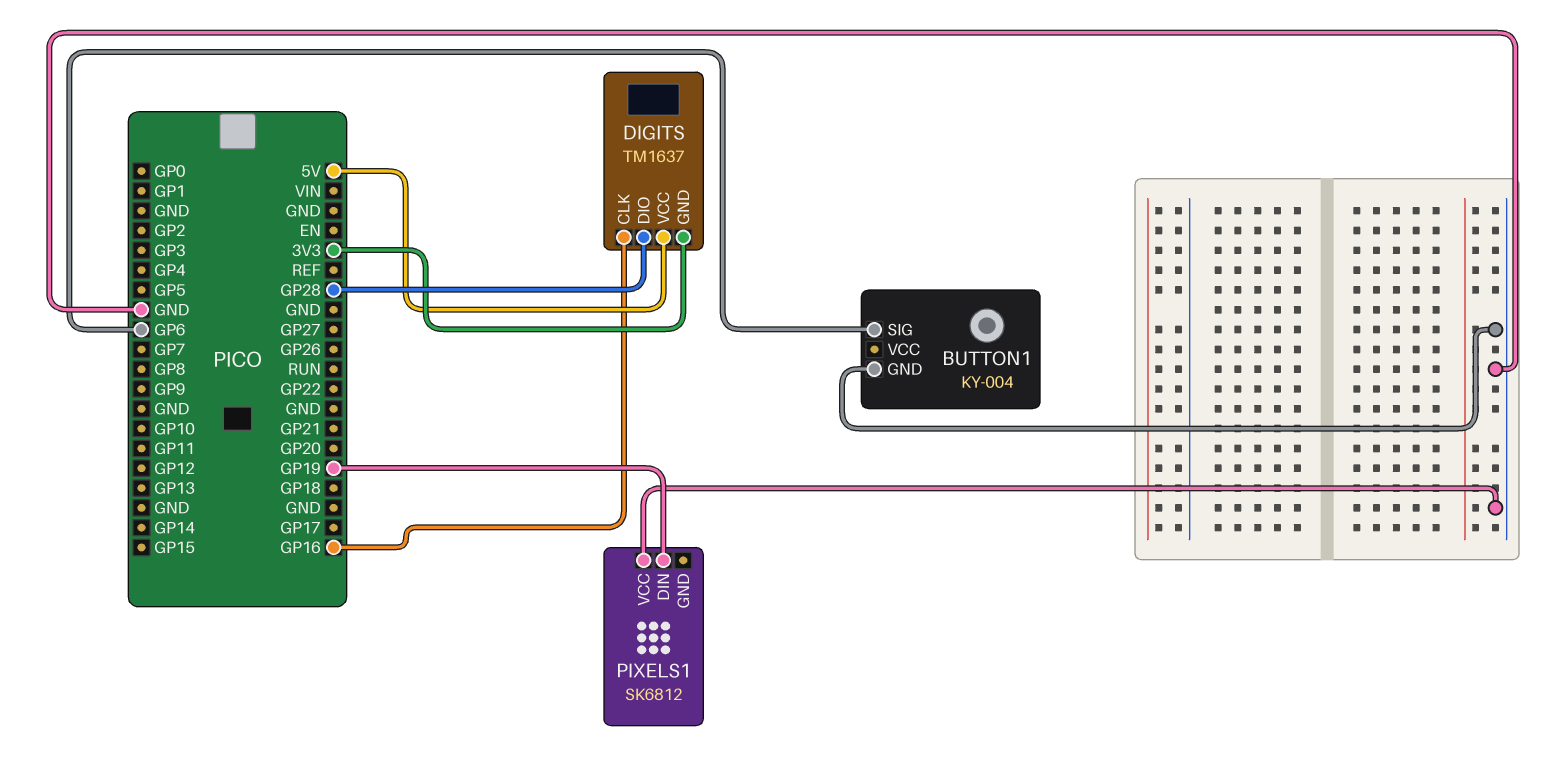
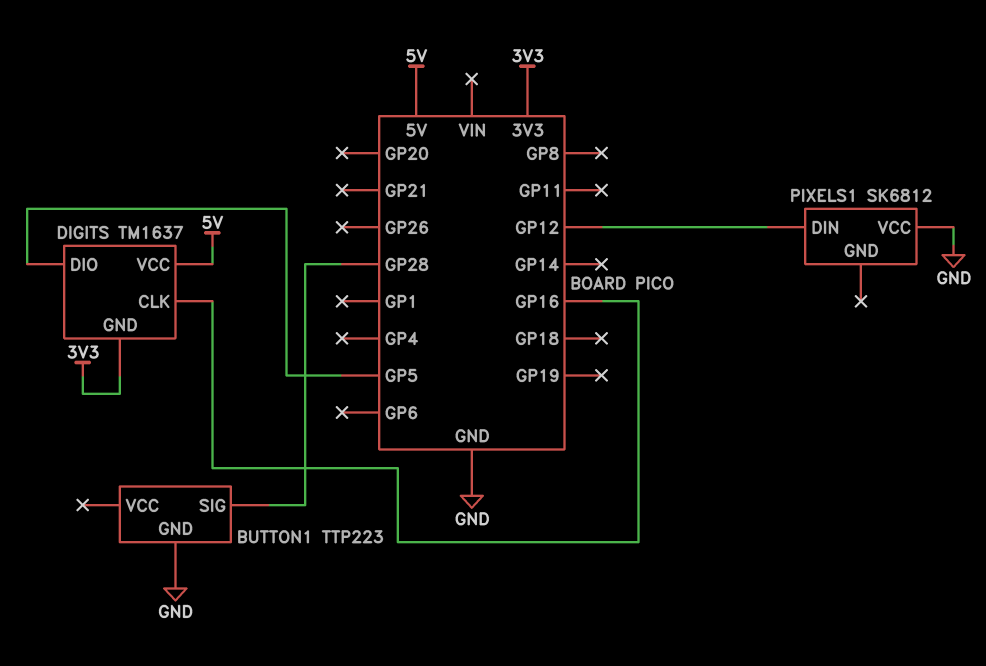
BUTTON1: KY-004 -> TTP223
BUTTON1 pin SIG: GP6 -> GP28
DIGITS pin DIO: GP28 -> GP5
PIXELS1 pin DIN: GP19 -> GP12

